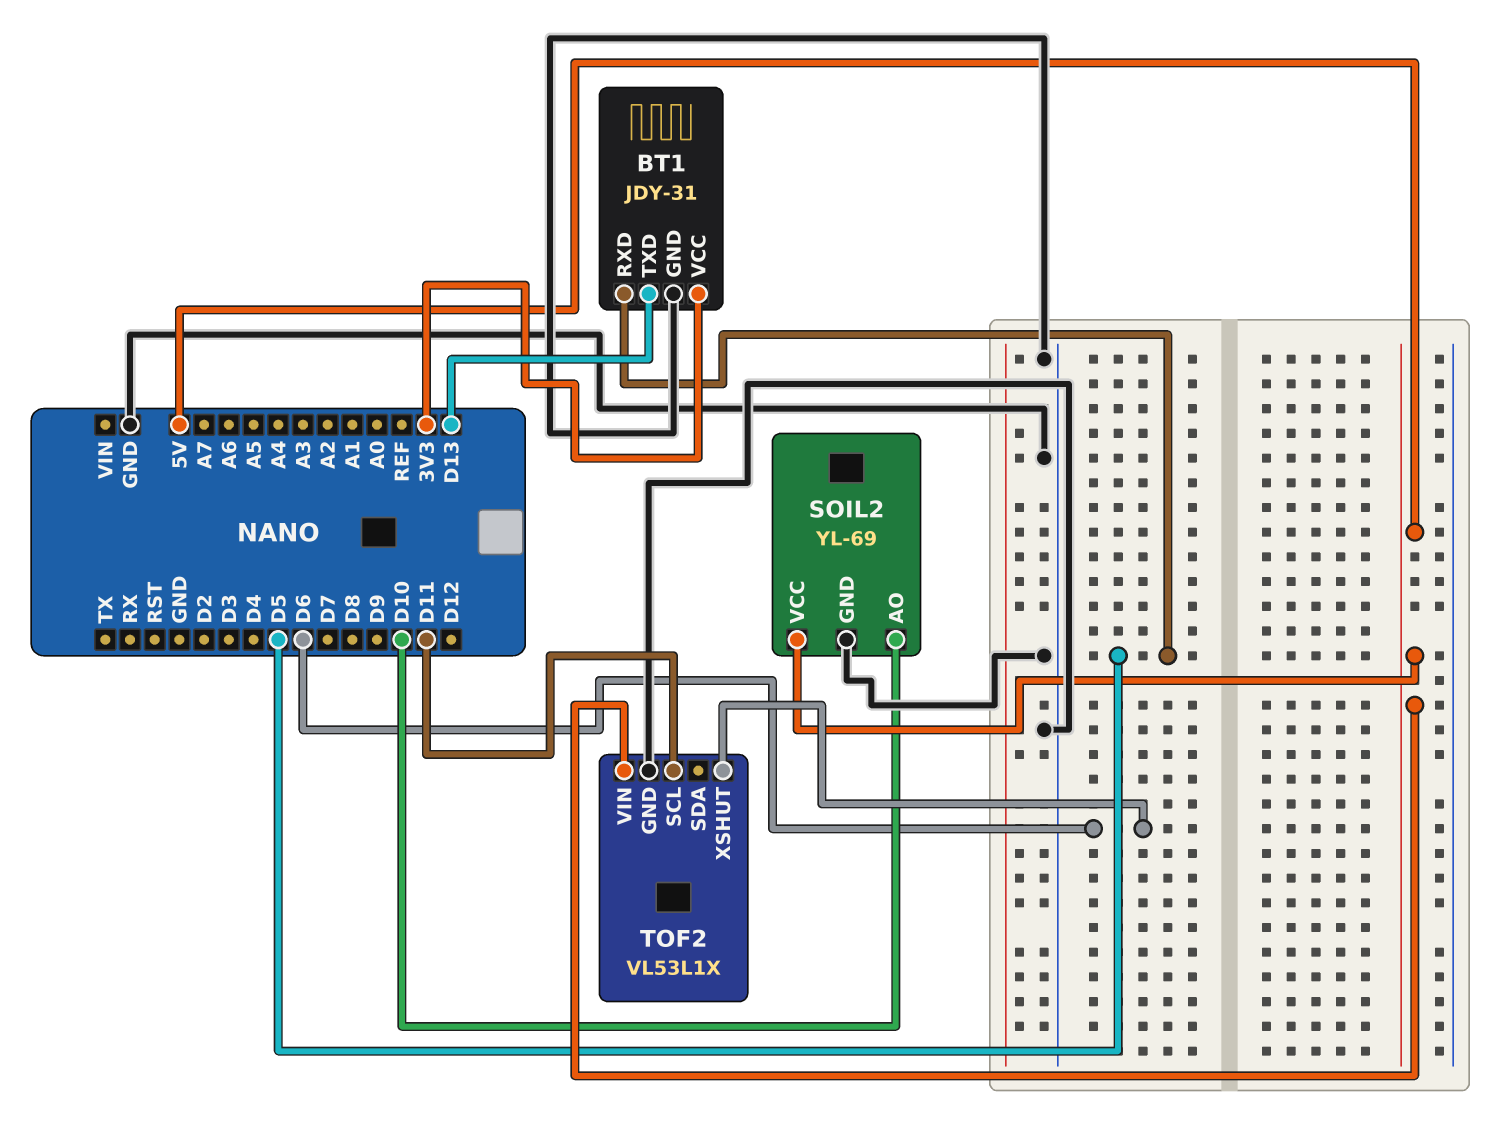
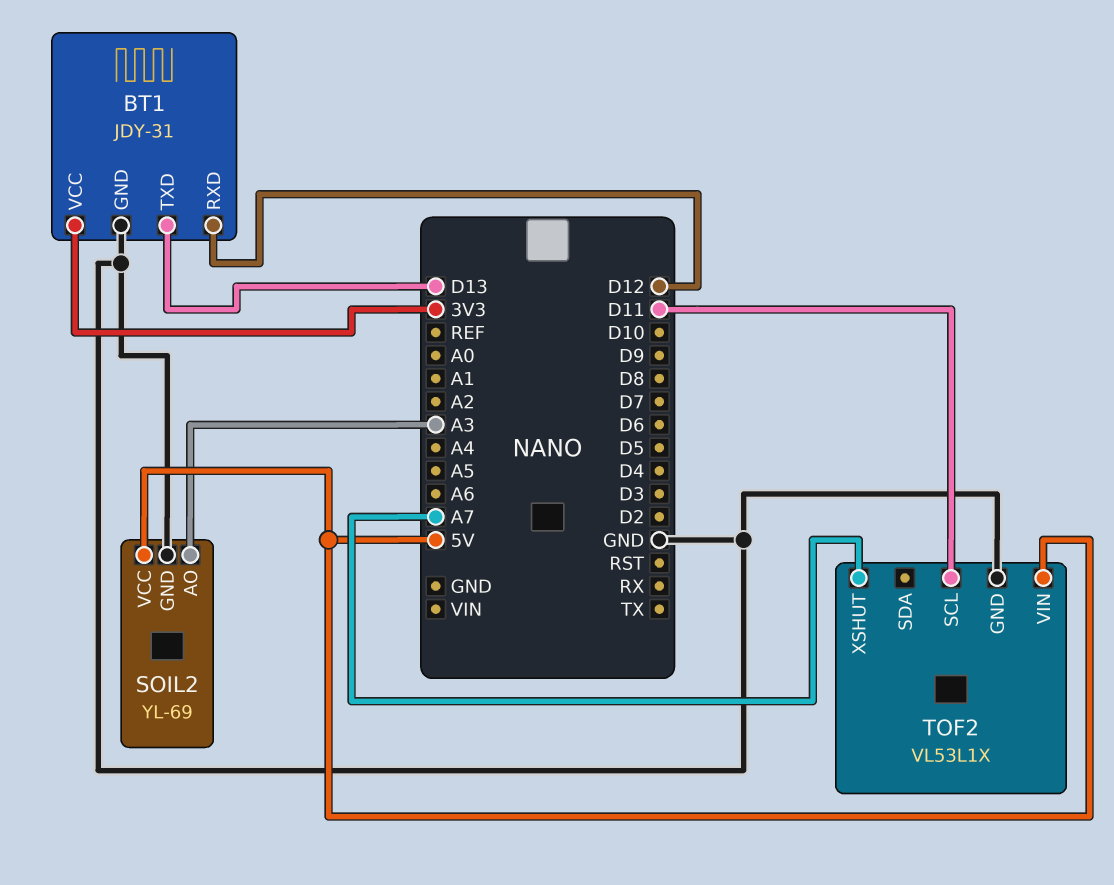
BT1 pin RXD: D5 -> D12
SOIL2 pin AO: D10 -> A3
TOF2 pin XSHUT: D6 -> A7

